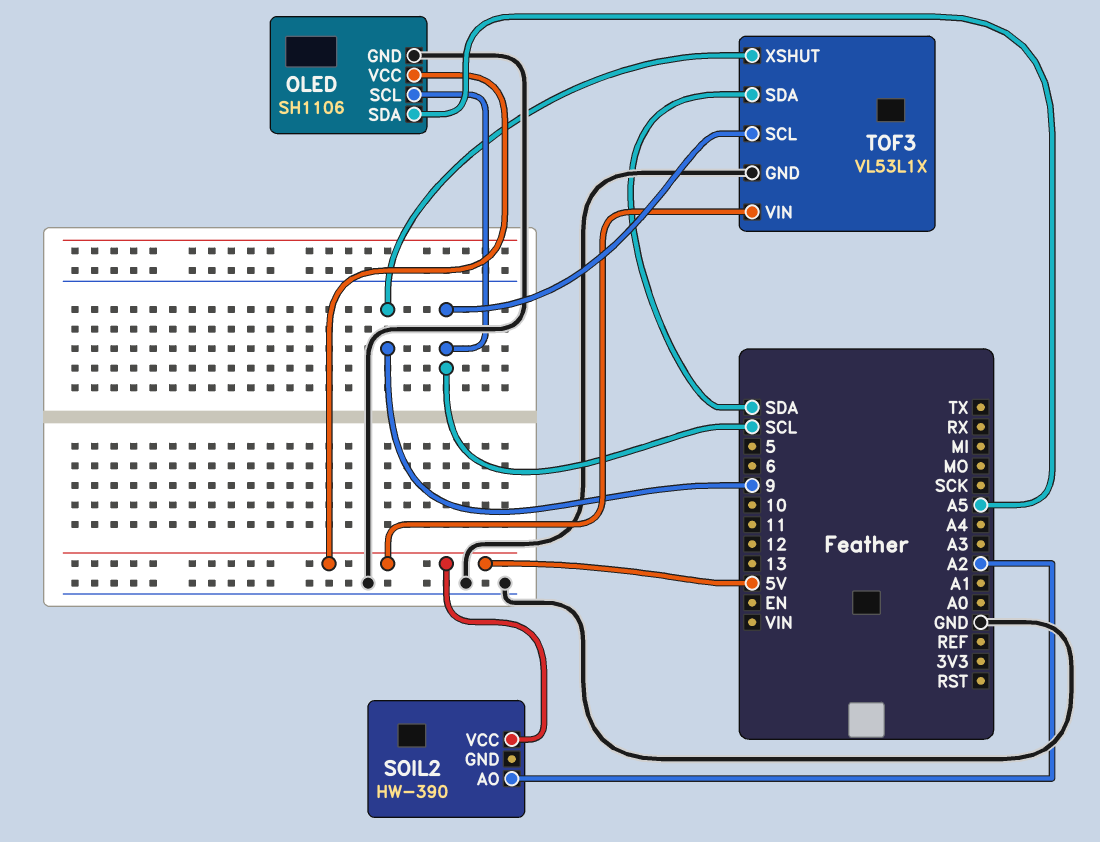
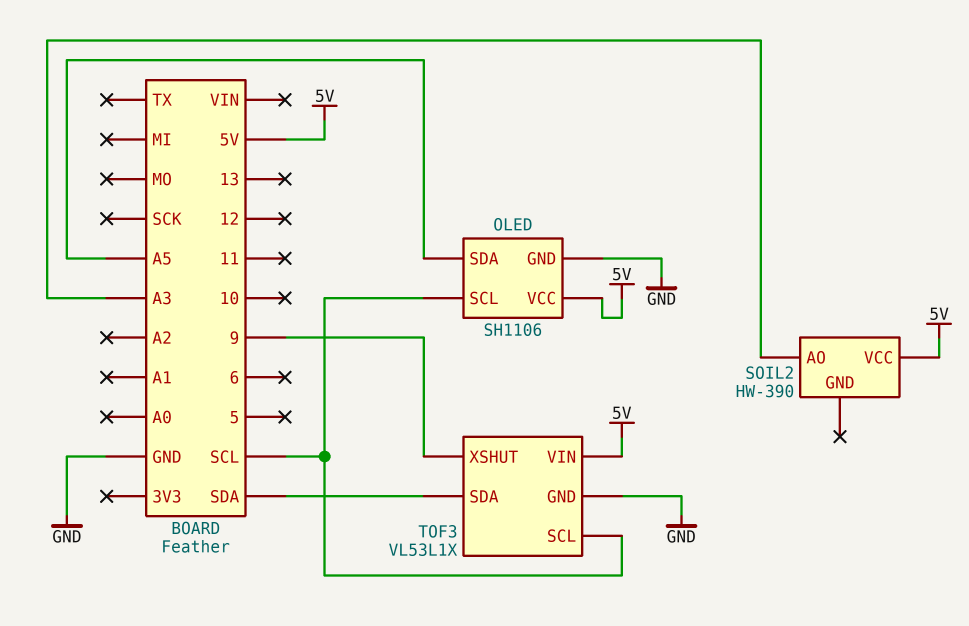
SOIL2 pin AO: A2 -> A3

